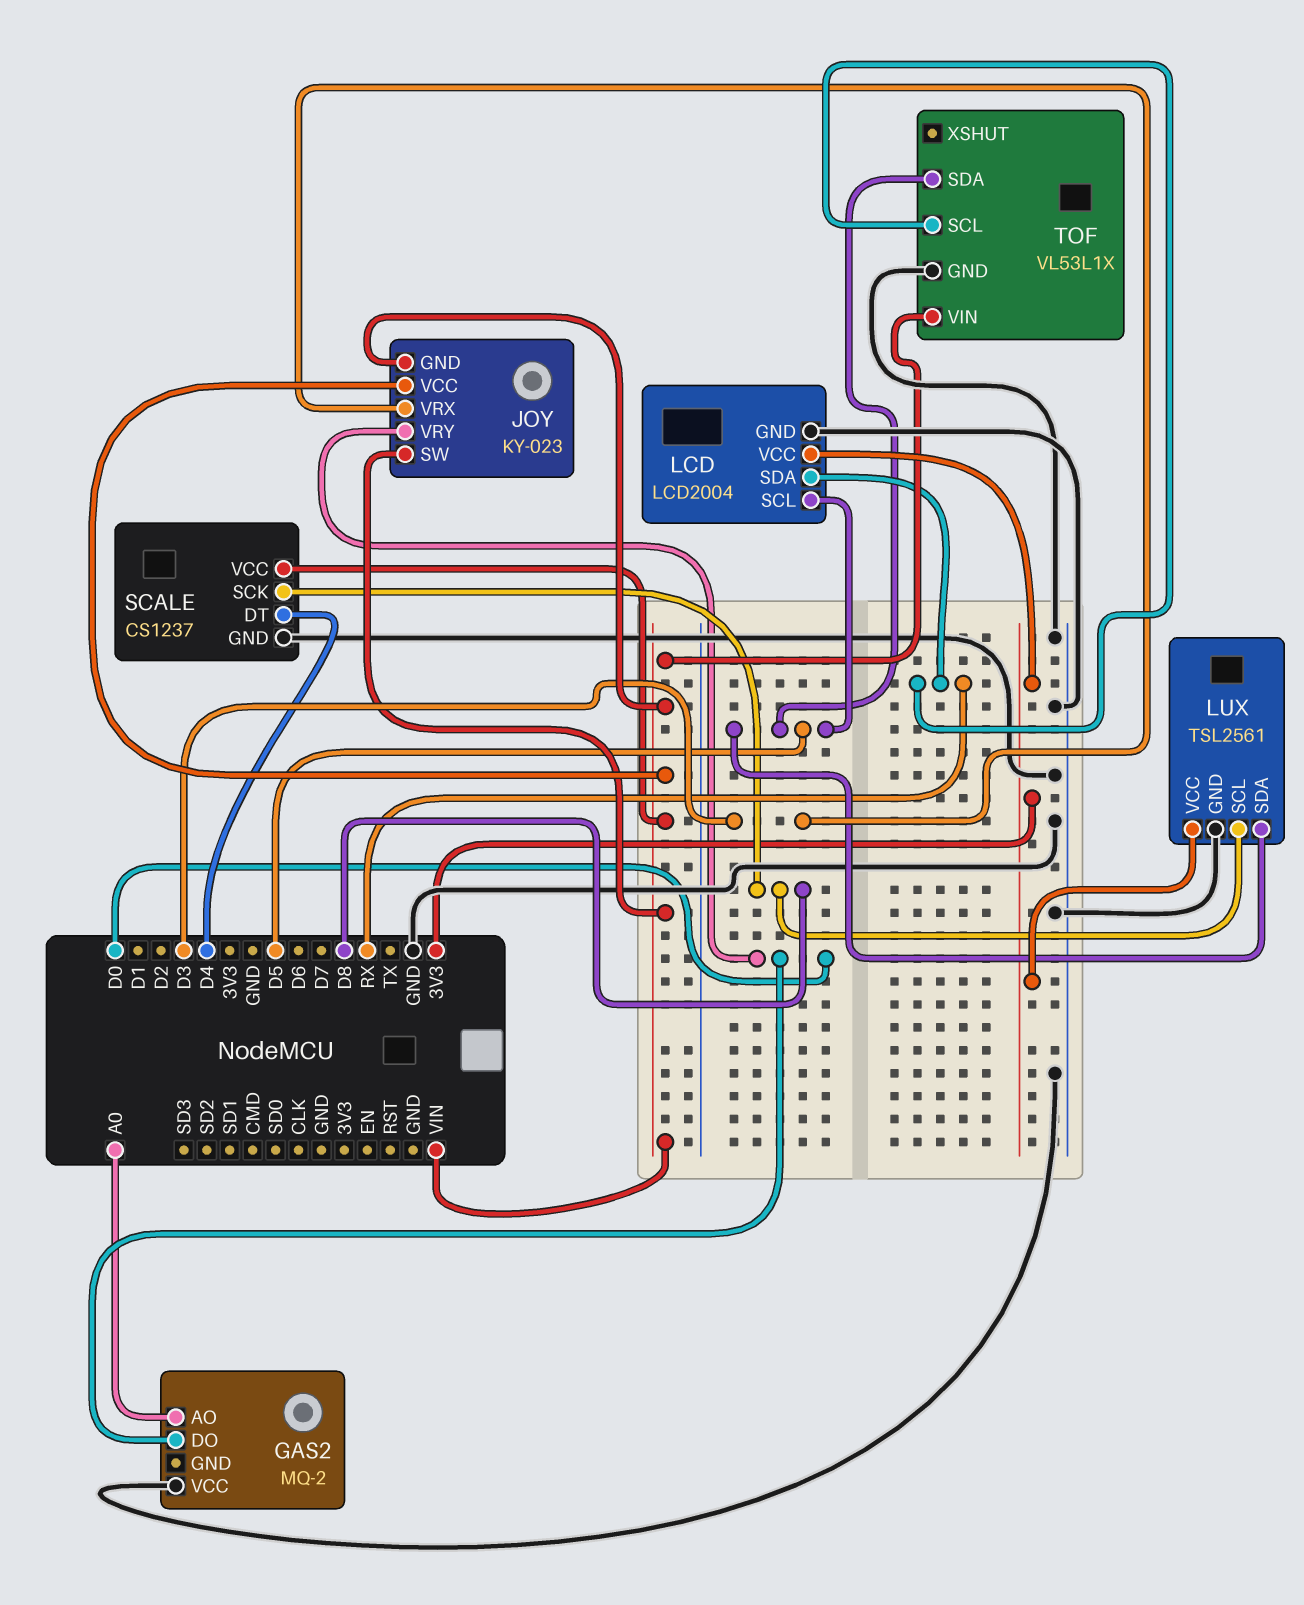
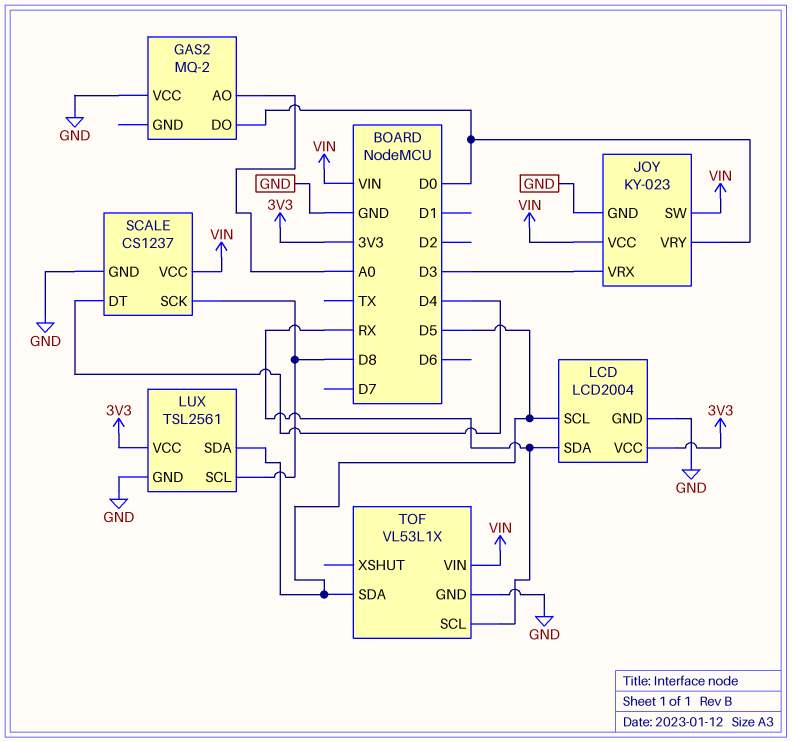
JOY pin GND: VIN -> GND

